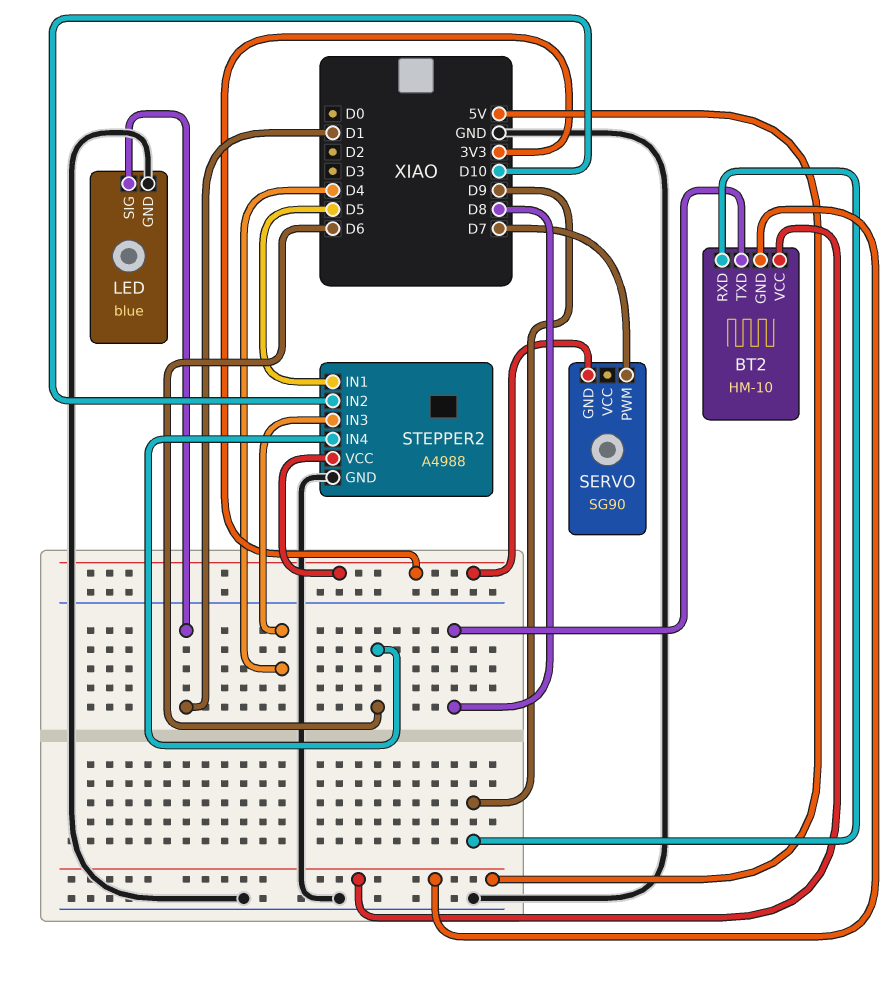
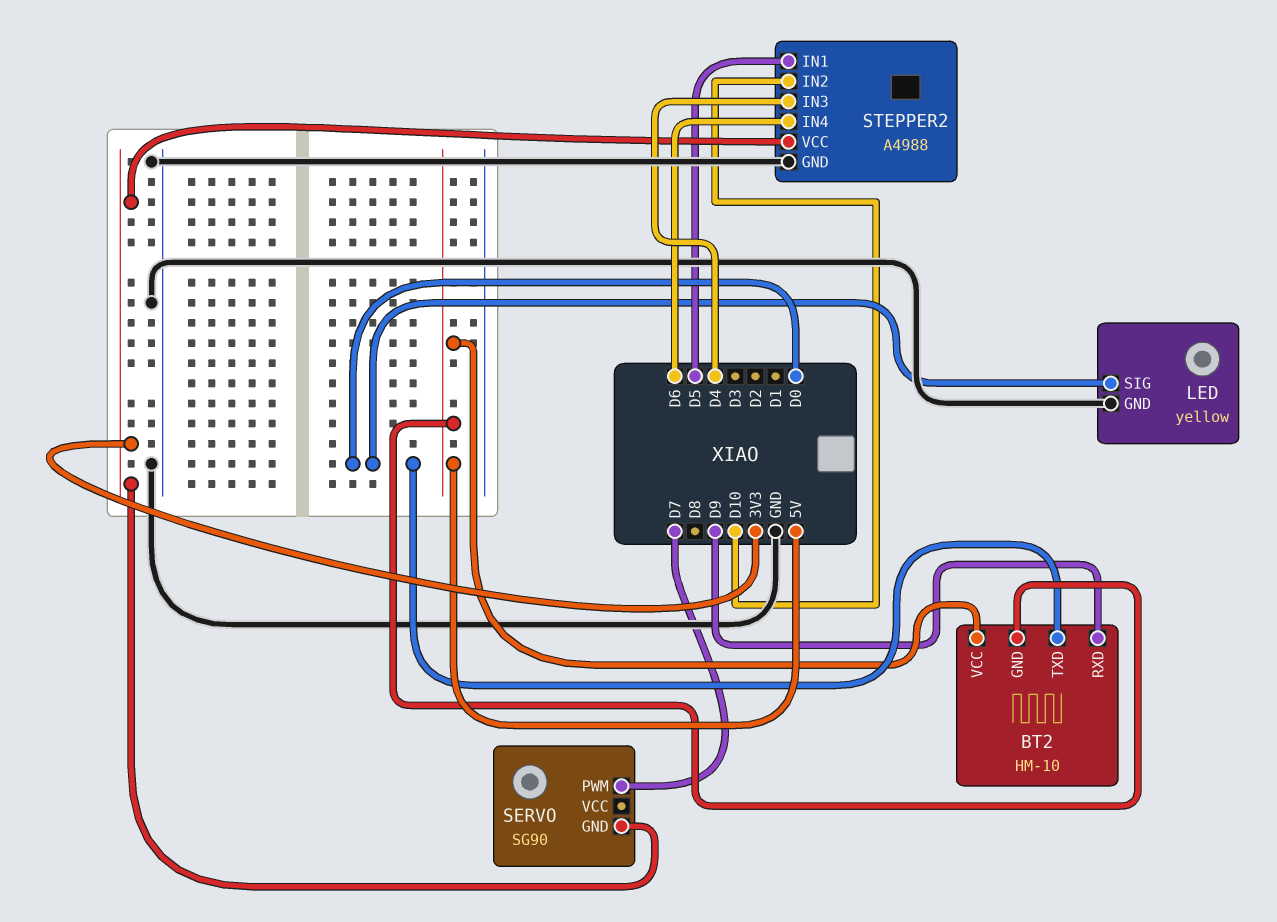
BT2 pin TXD: D8 -> D0
LED: blue -> yellow
LED pin SIG: D1 -> D0

